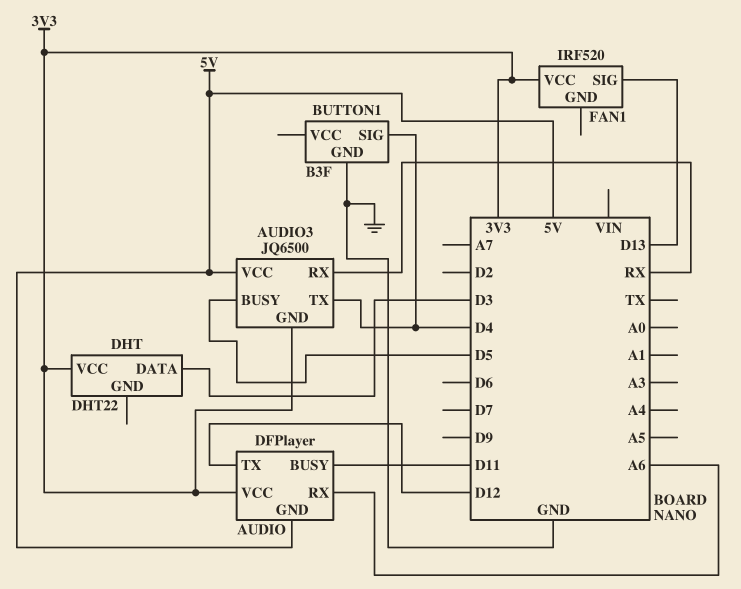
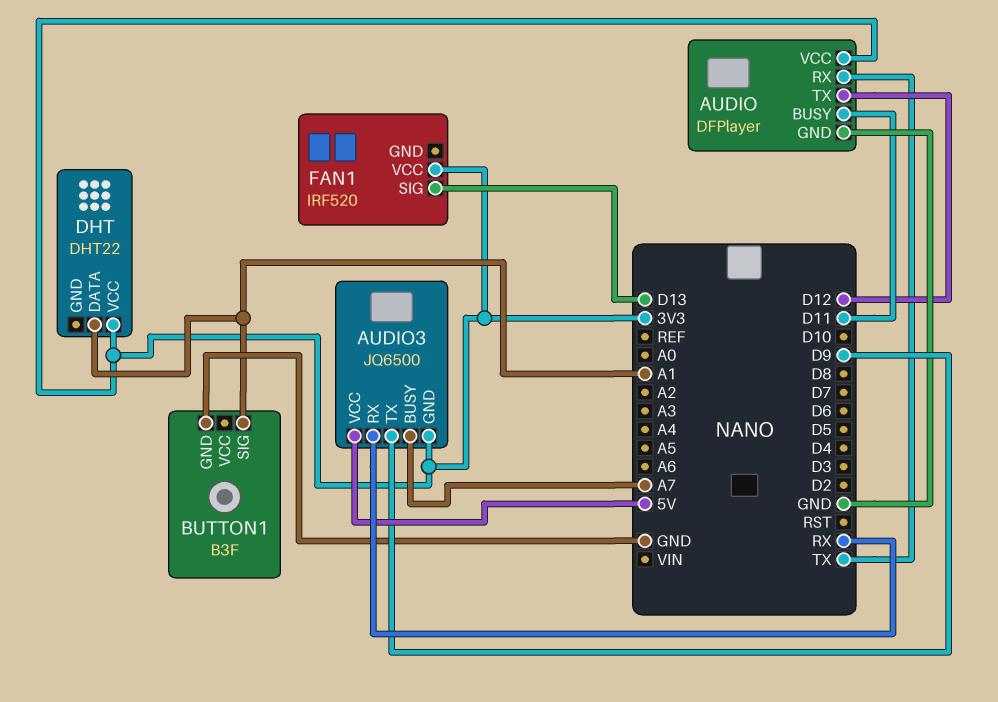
AUDIO pin GND: 5V -> GND
AUDIO pin RX: A6 -> TX
AUDIO3 pin BUSY: D5 -> A7
AUDIO3 pin TX: D4 -> D9
BUTTON1 pin SIG: D4 -> A1
DHT pin DATA: D3 -> A1

